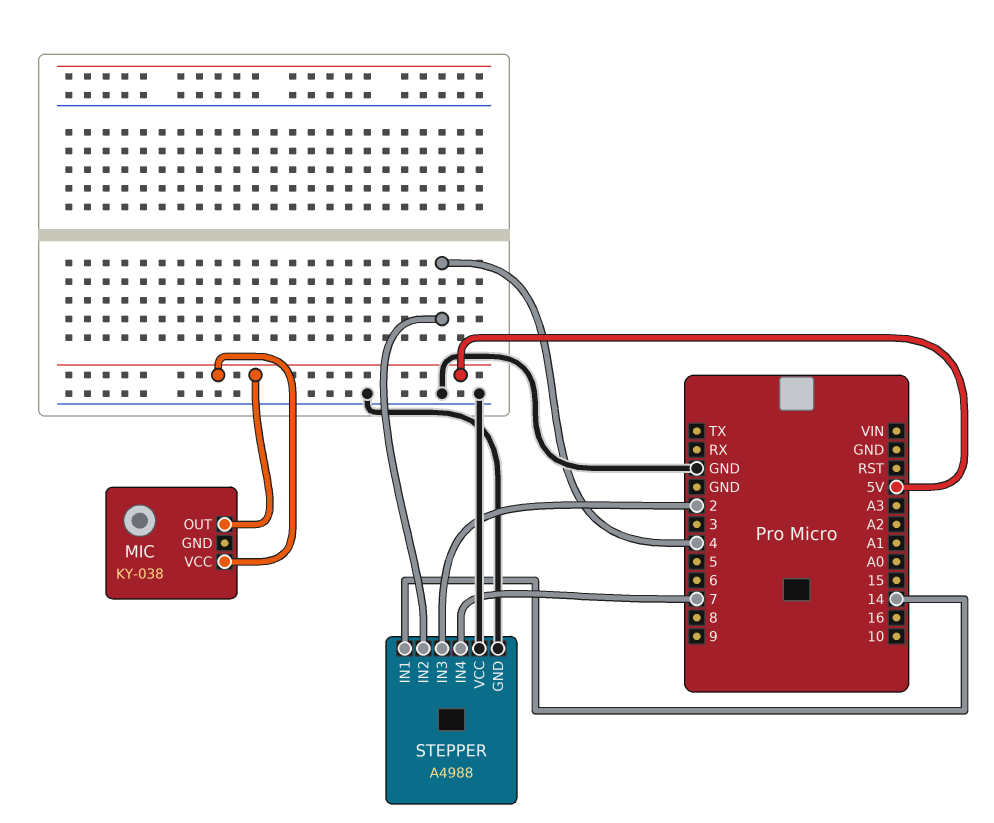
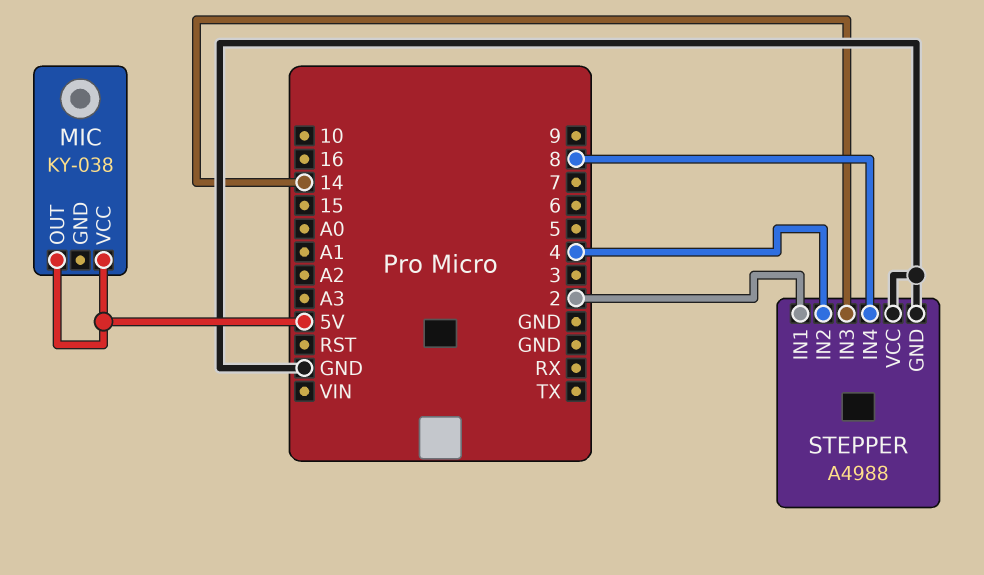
STEPPER pin IN1: 14 -> 2
STEPPER pin IN3: 2 -> 14
STEPPER pin IN4: 7 -> 8

